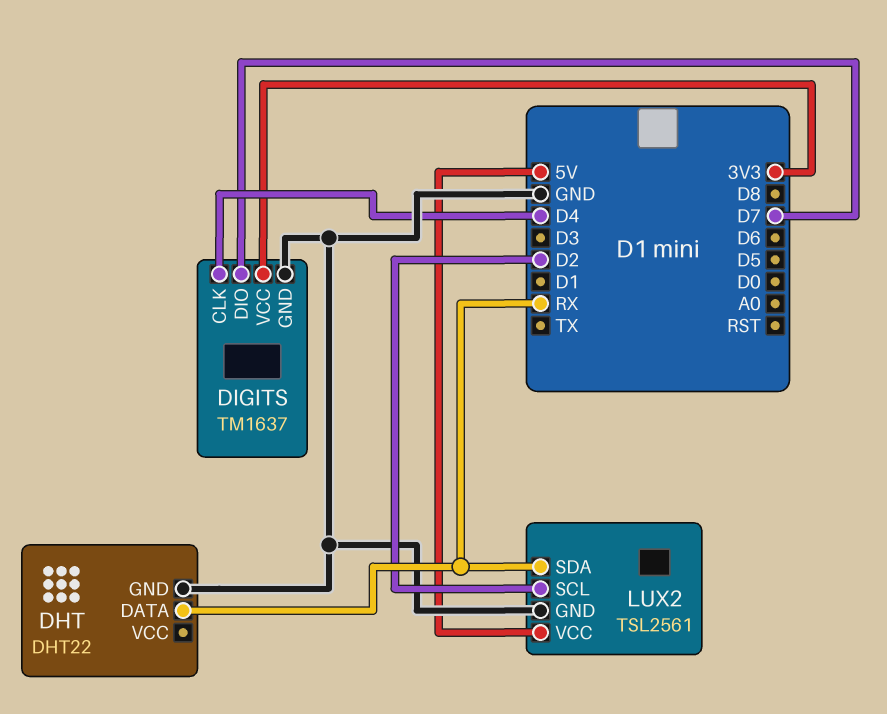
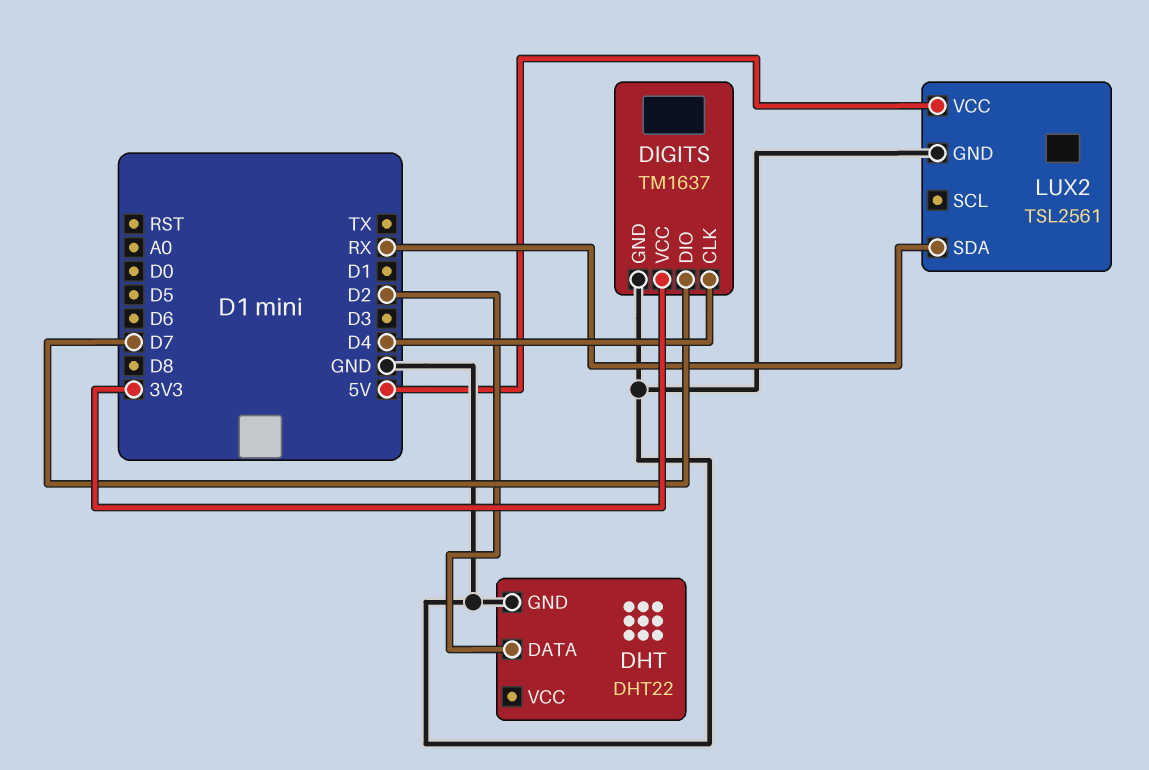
DHT pin DATA: RX -> D2
LUX2 pin SCL: D2 -> none

